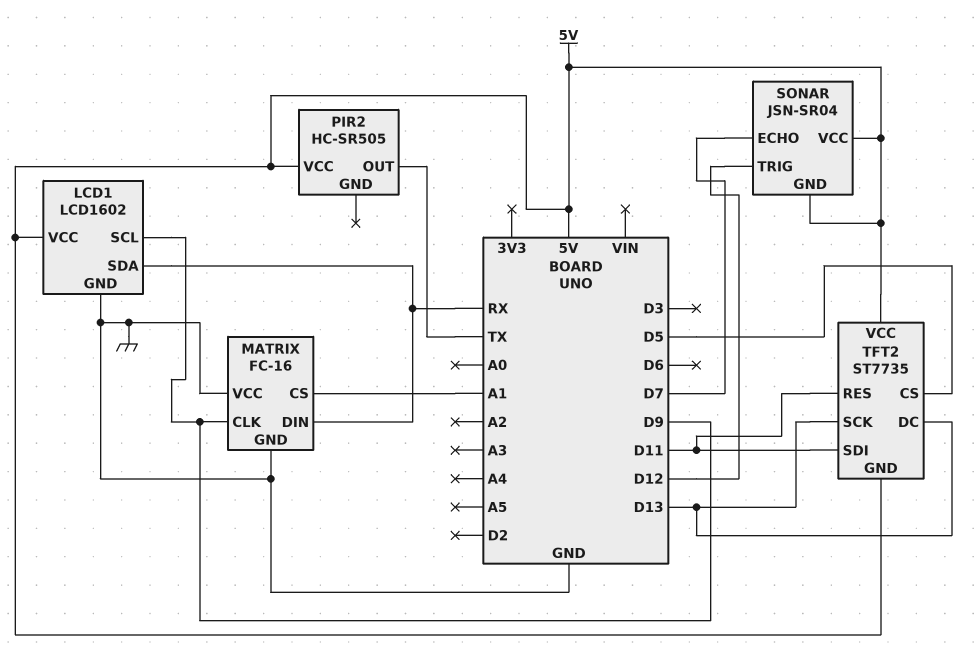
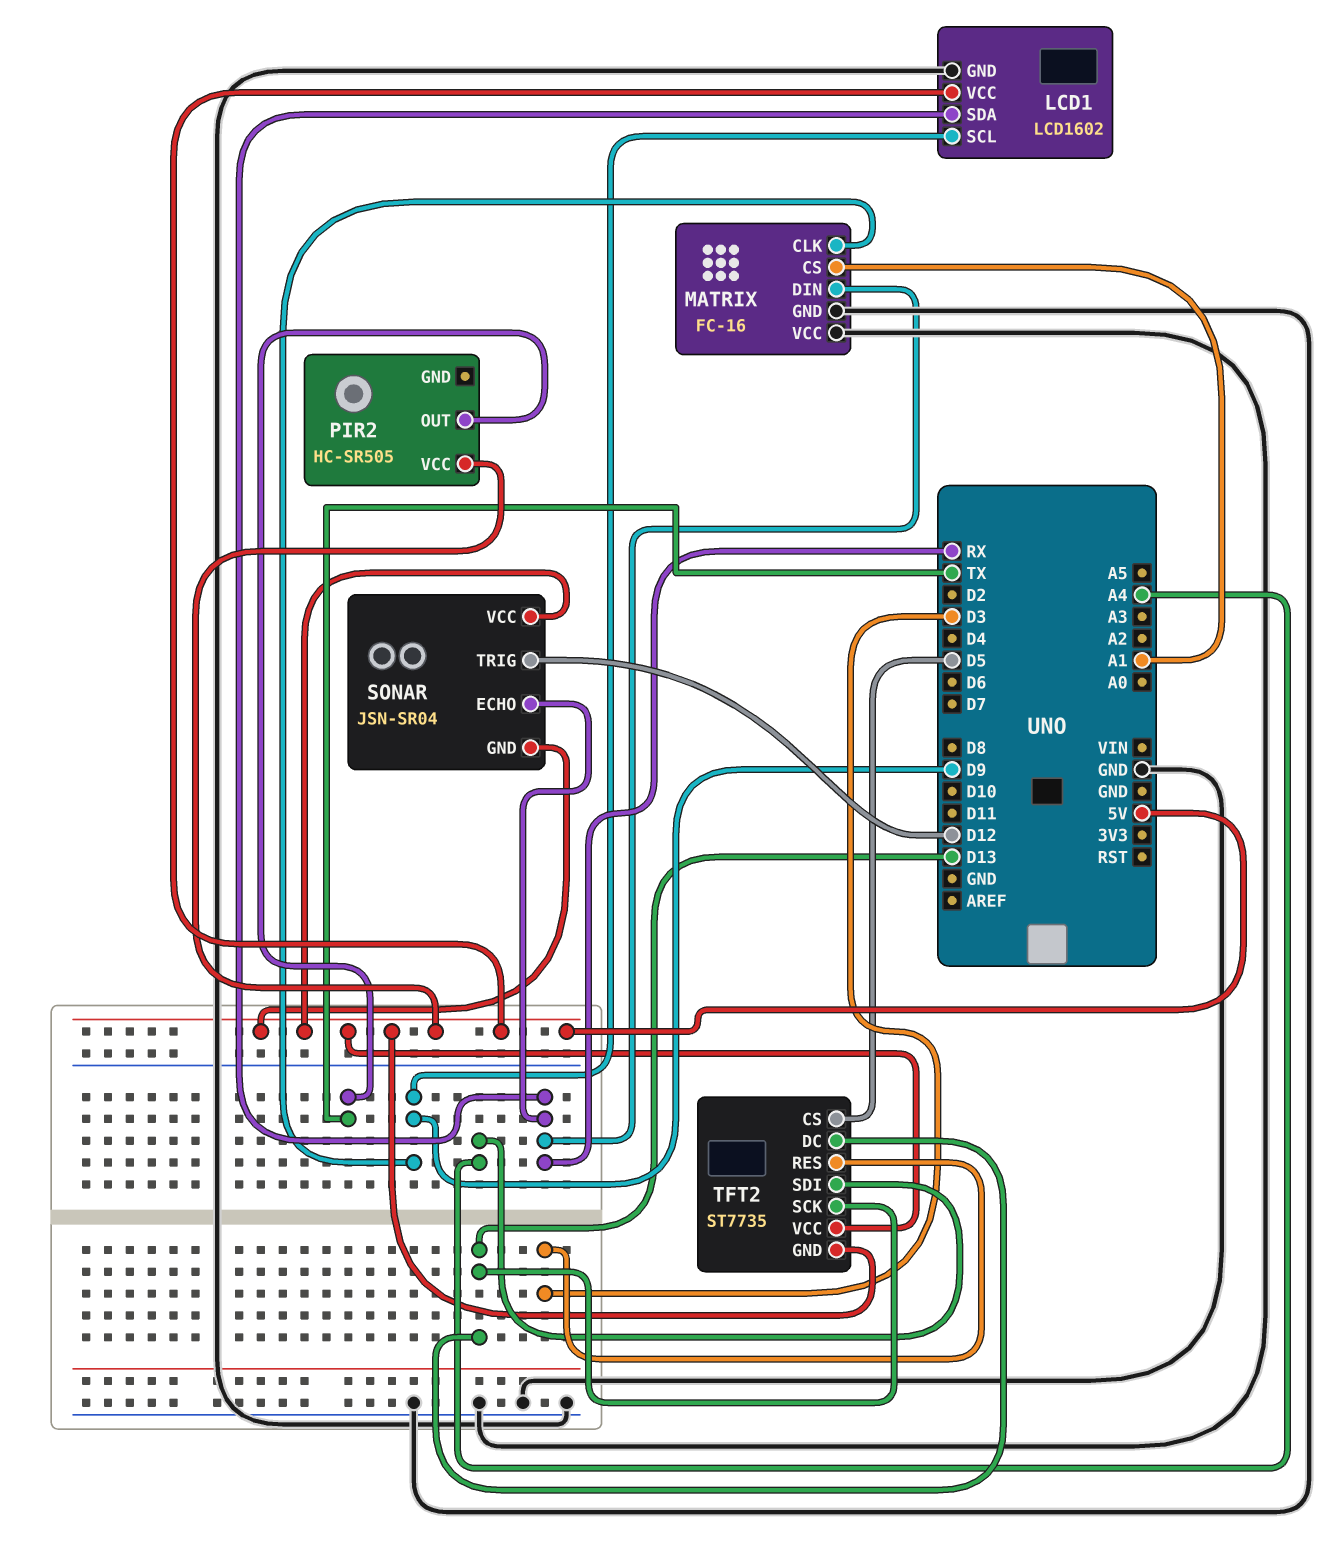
SONAR pin ECHO: D7 -> RX
TFT2 pin RES: D11 -> D3
TFT2 pin SDI: D11 -> A4

